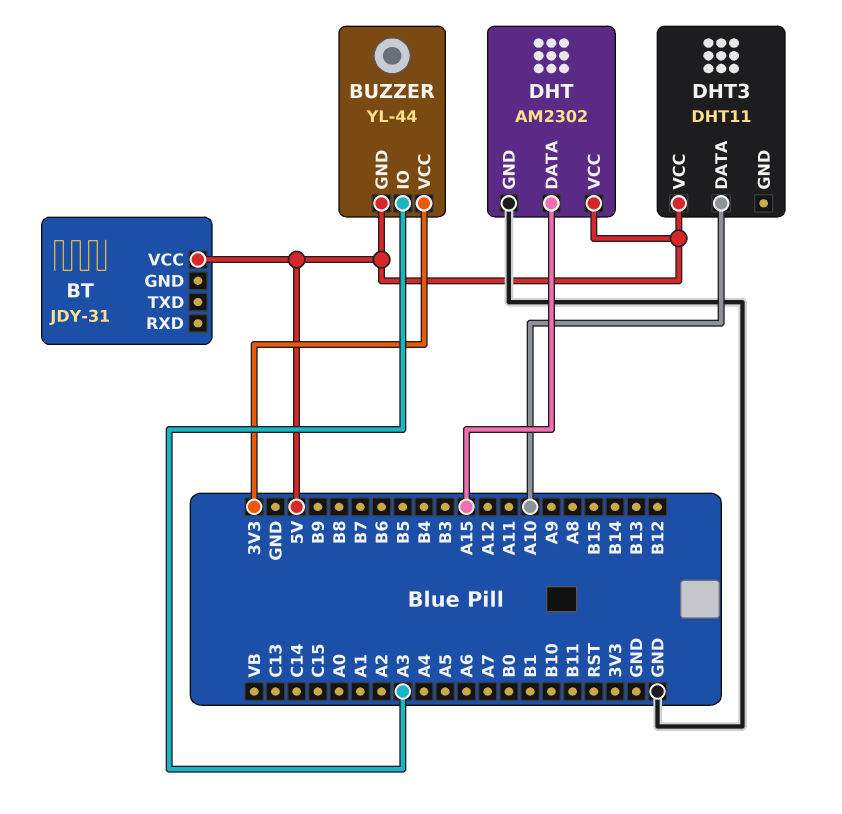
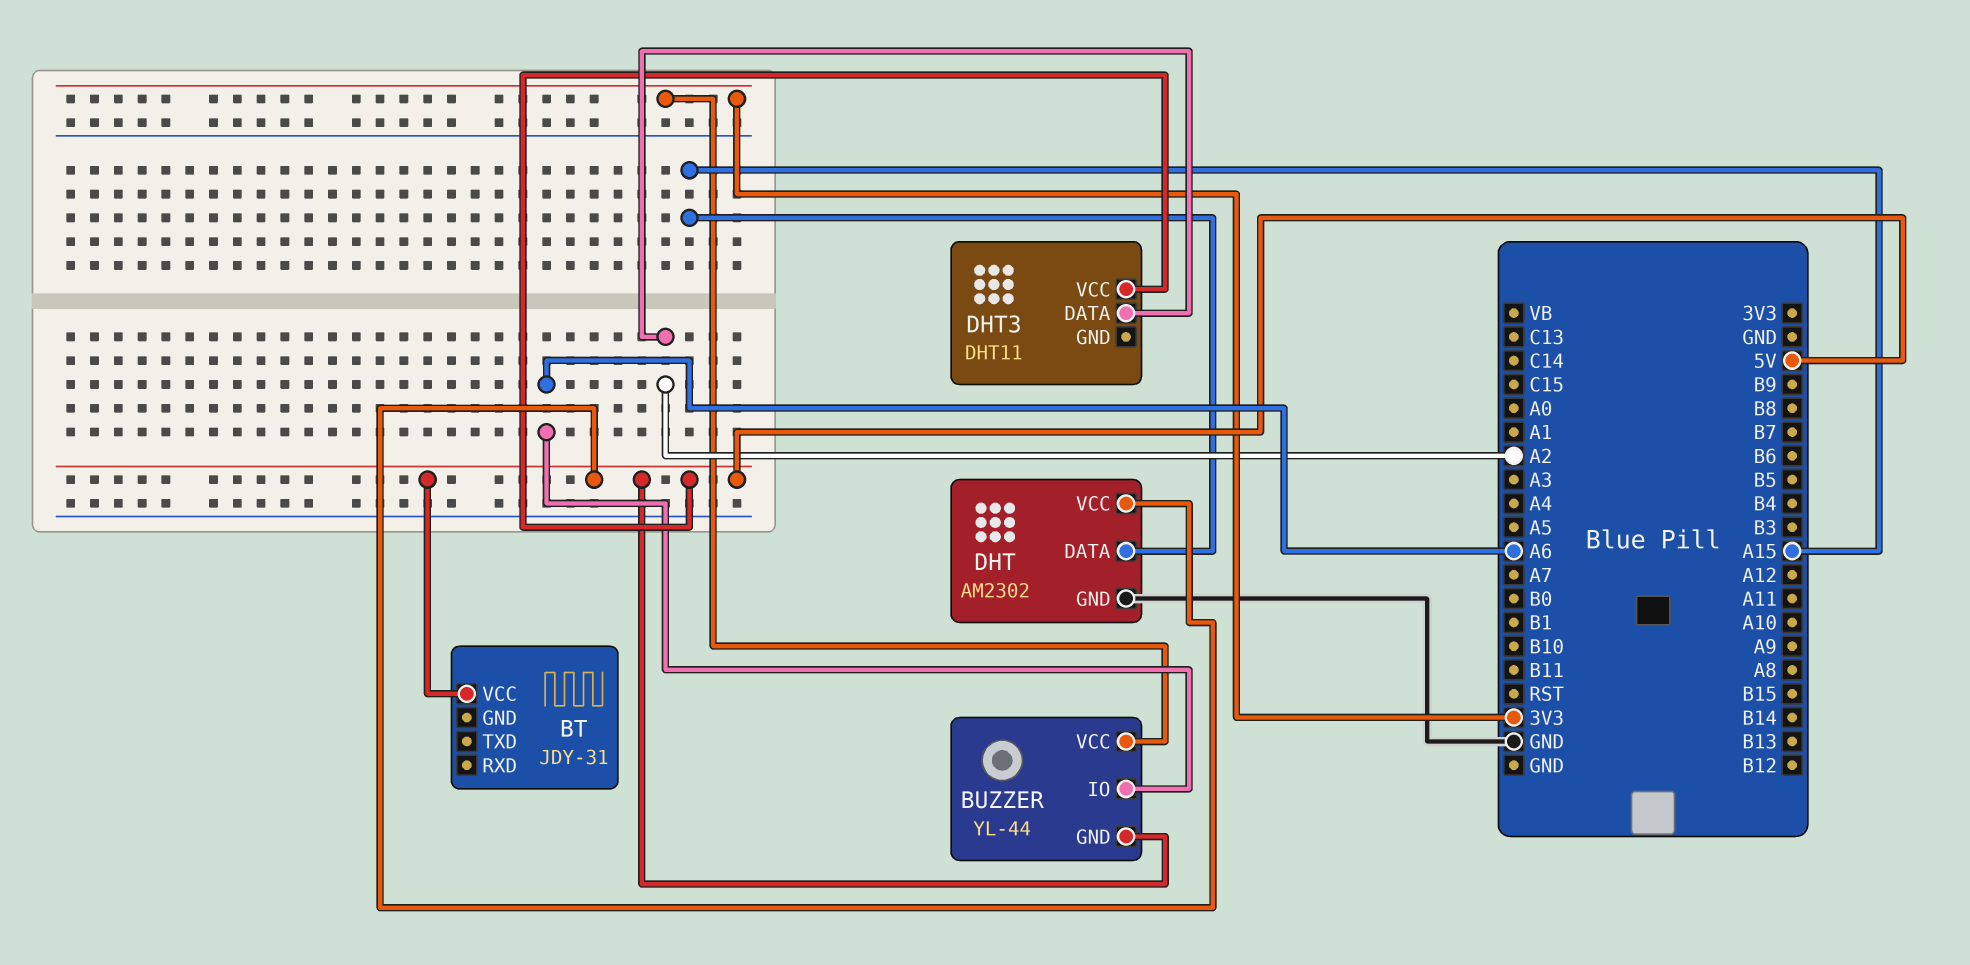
BUZZER pin IO: A3 -> A6
DHT3 pin DATA: A10 -> A2

